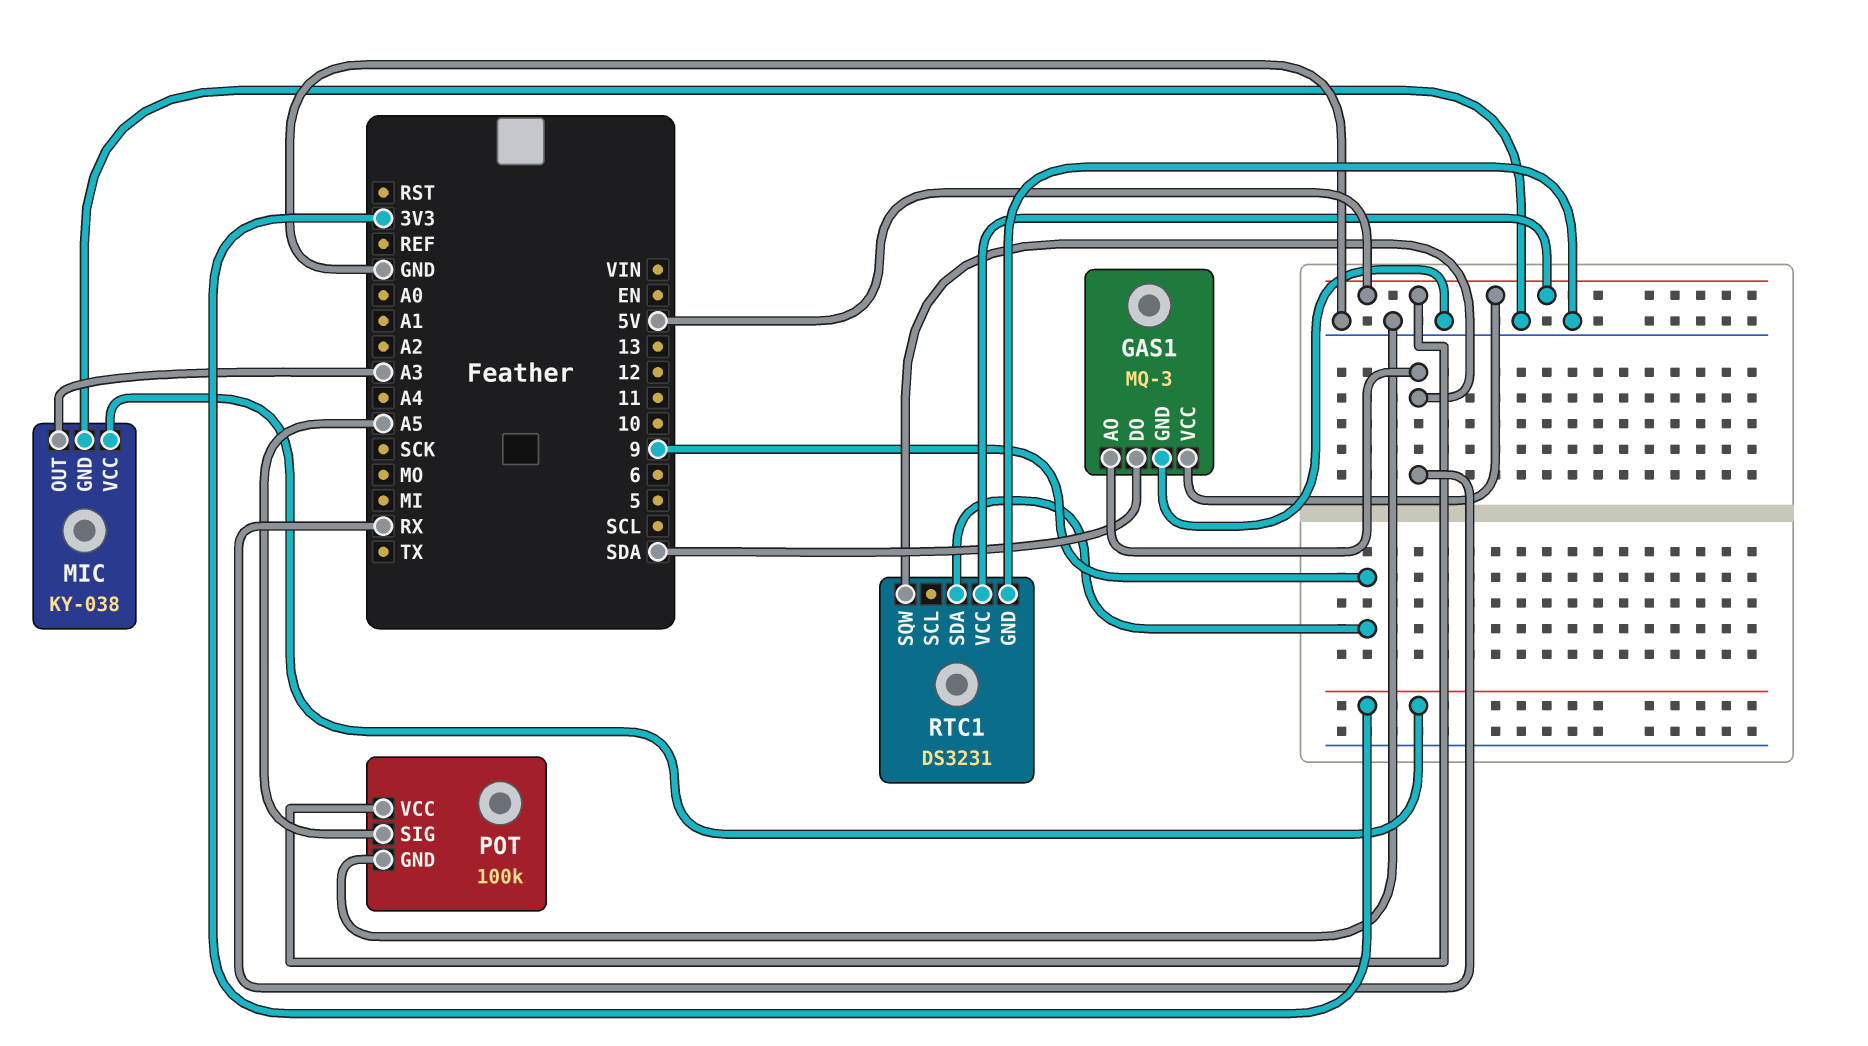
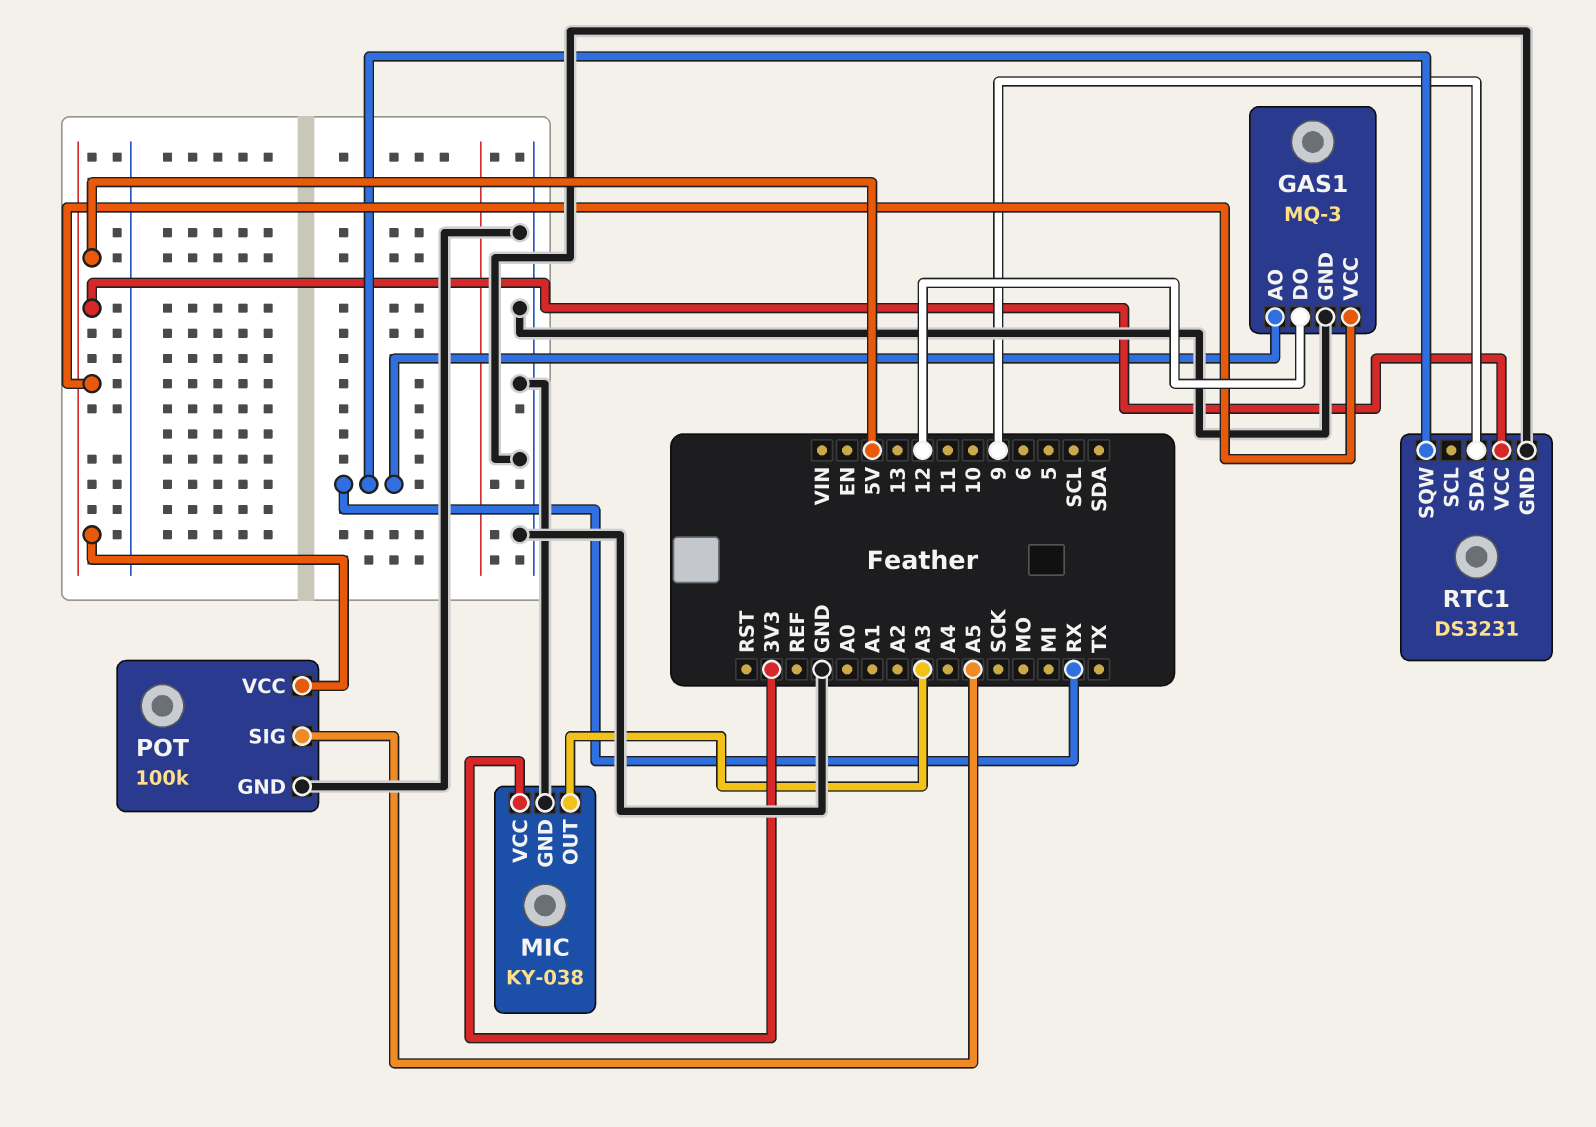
GAS1 pin DO: SDA -> 12

